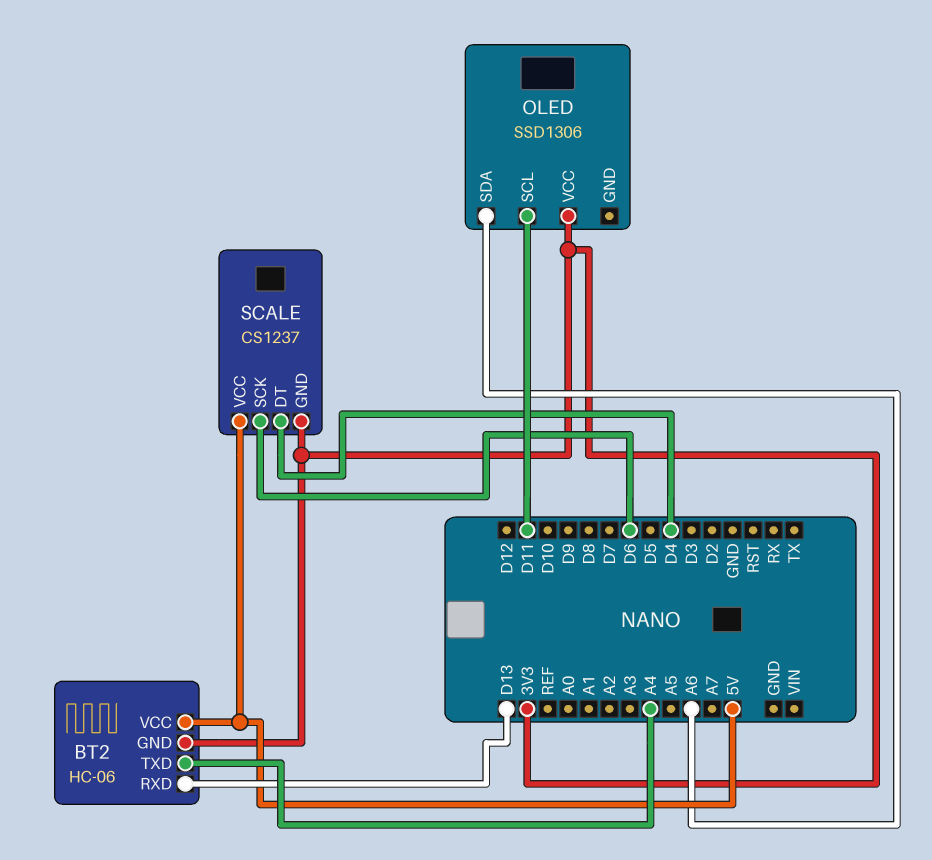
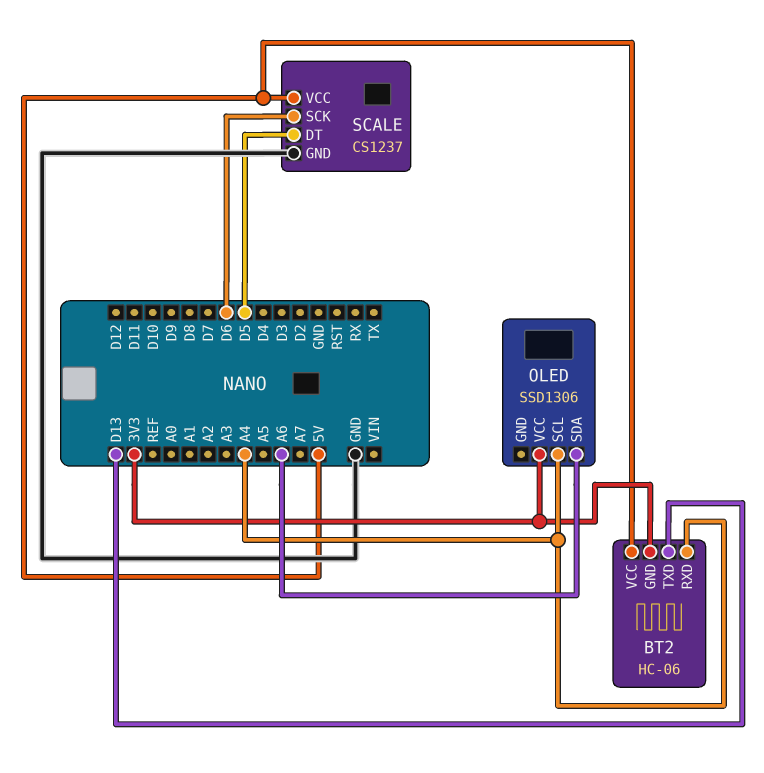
BT2 pin RXD: D13 -> A4
BT2 pin TXD: A4 -> D13
OLED pin SCL: D11 -> A4
SCALE pin DT: D4 -> D5
SCALE pin GND: 3V3 -> GND

